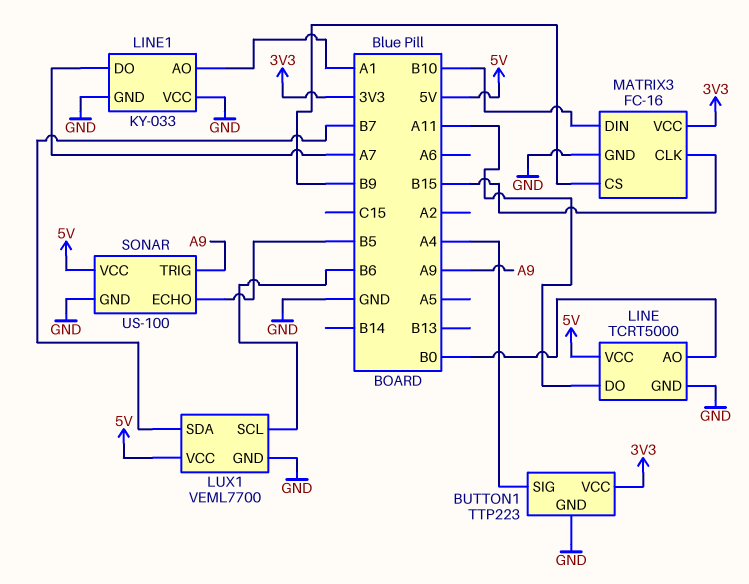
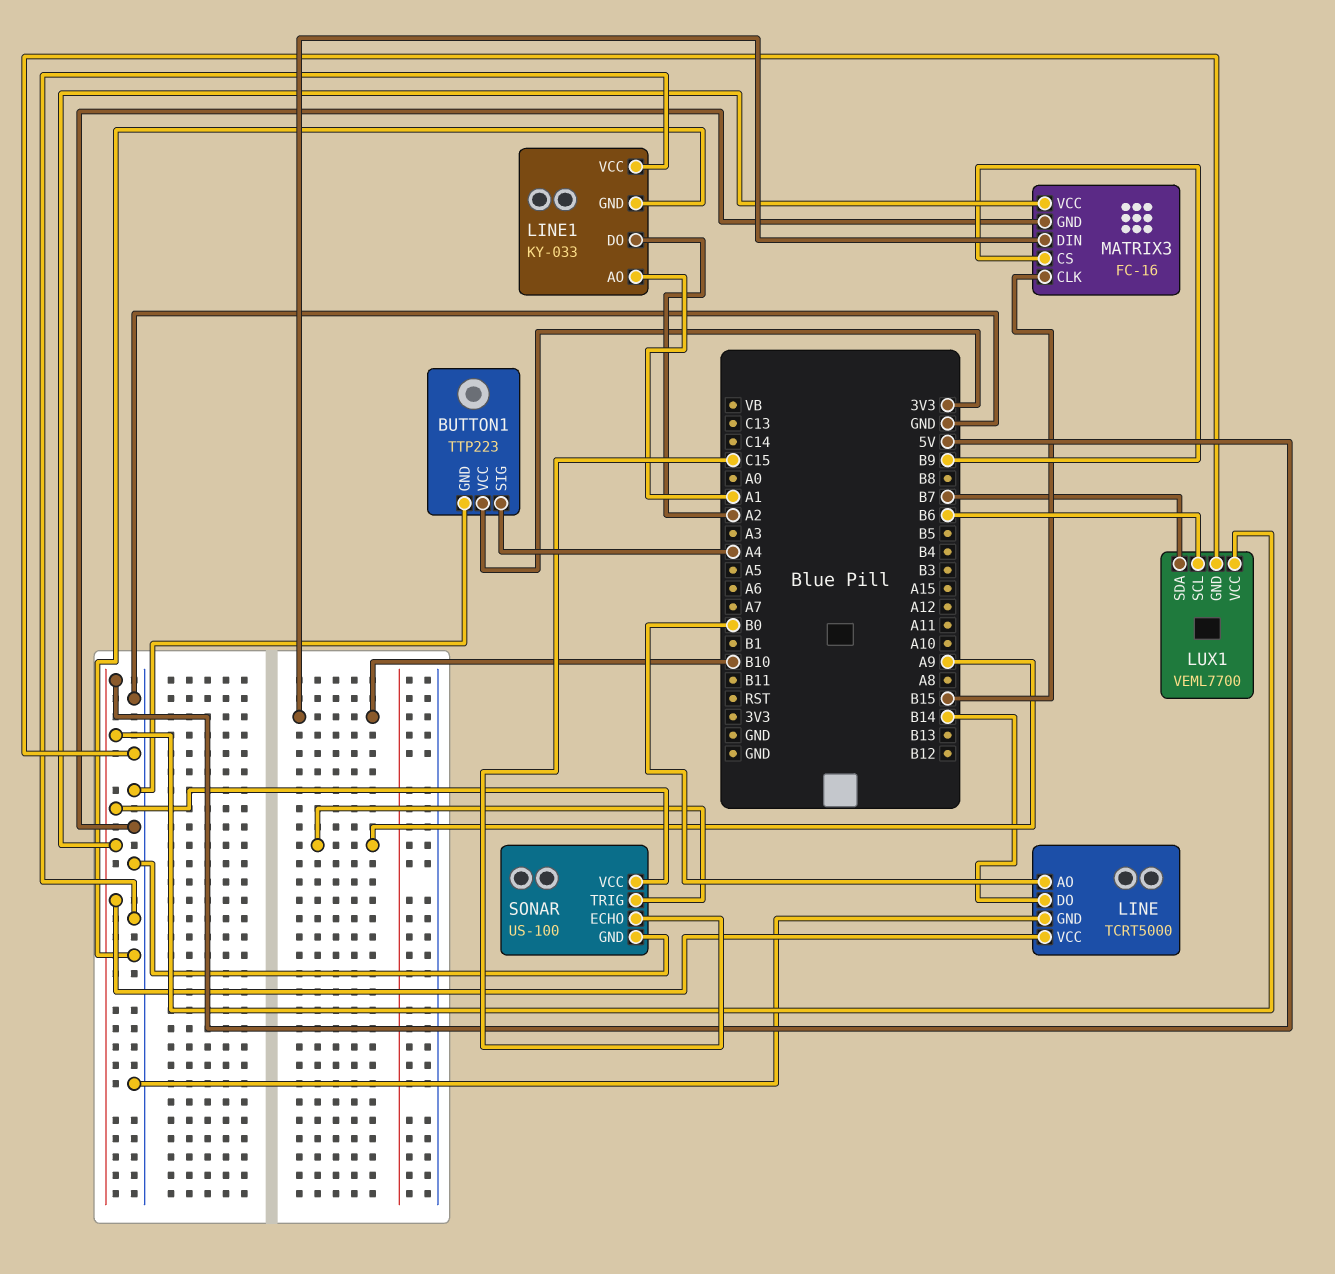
LINE pin DO: A11 -> B14
LINE1 pin DO: A7 -> A2
MATRIX3 pin VCC: 3V3 -> 5V
SONAR pin ECHO: B5 -> C15

